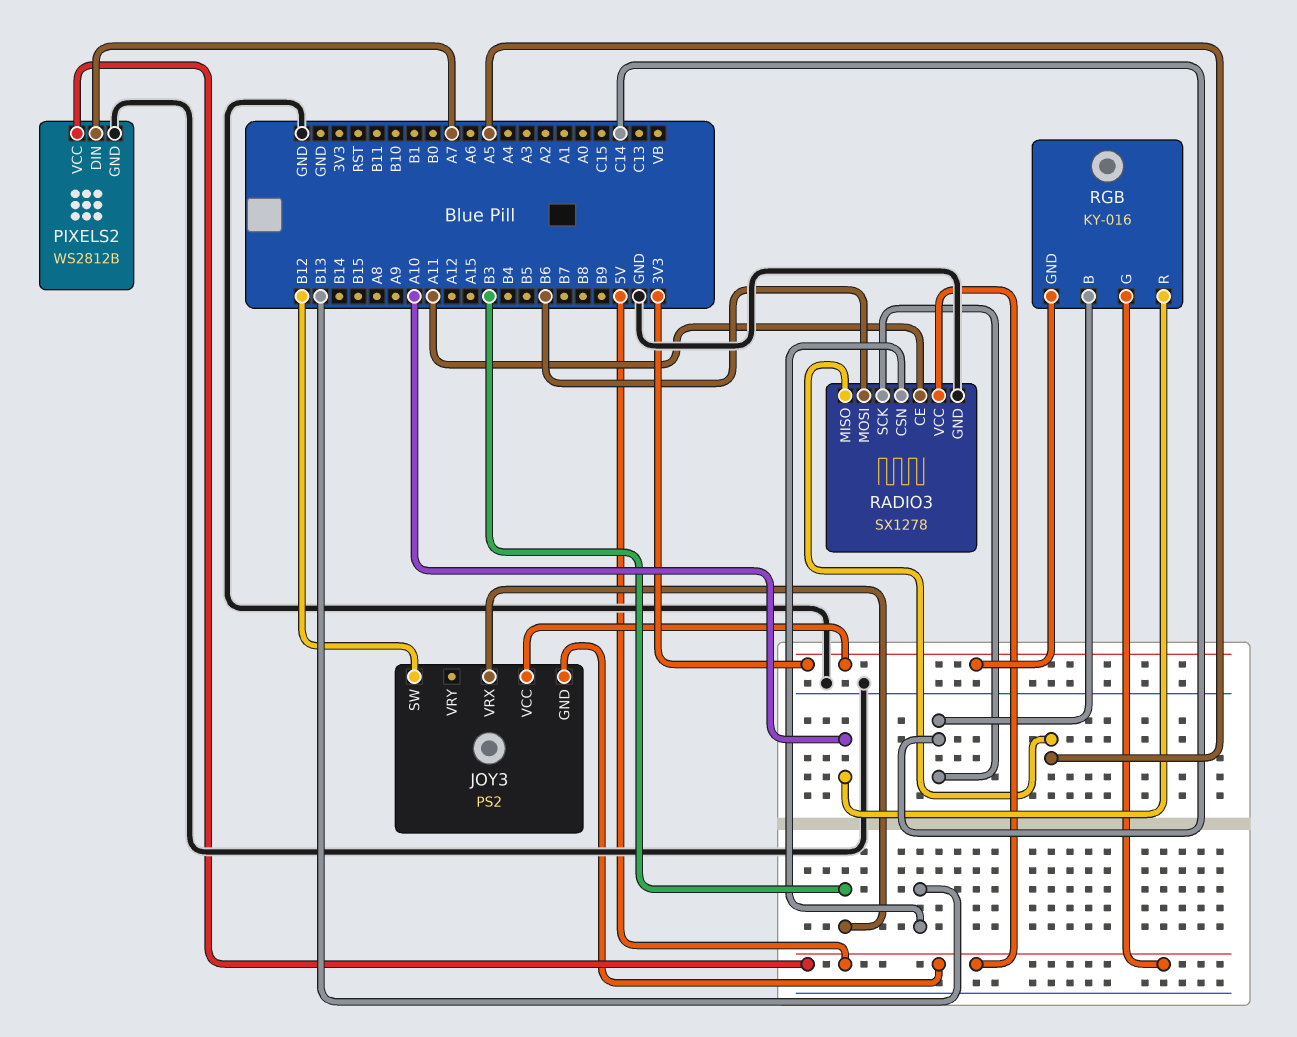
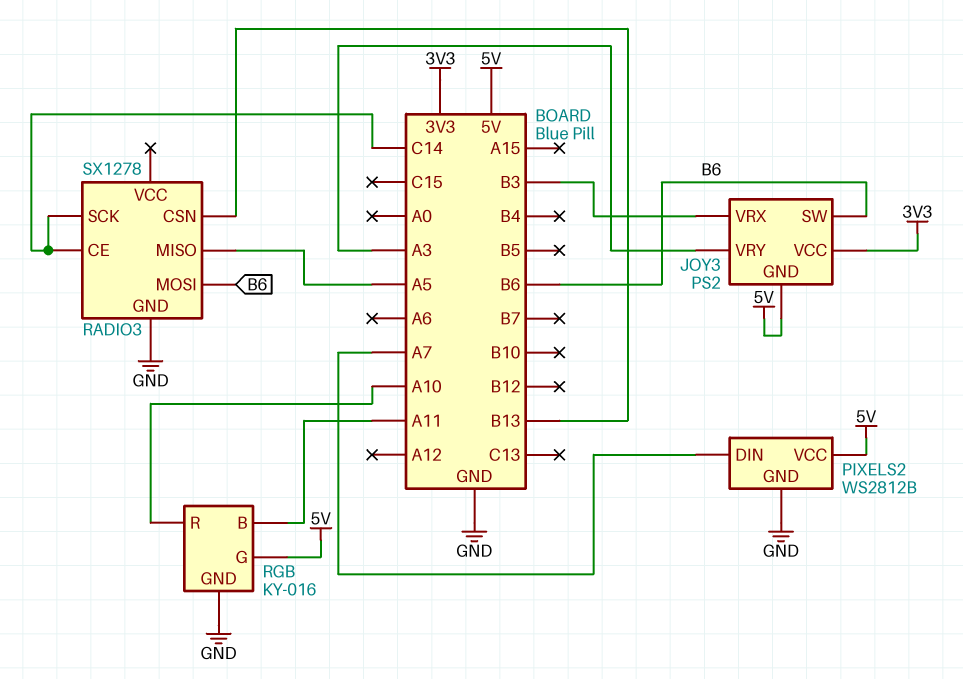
JOY3 pin SW: B12 -> B6
JOY3 pin VRY: none -> A3
RADIO3 pin CE: A11 -> C14
RADIO3 pin VCC: 5V -> none
RGB pin B: C14 -> A11
RGB pin GND: 3V3 -> GND

